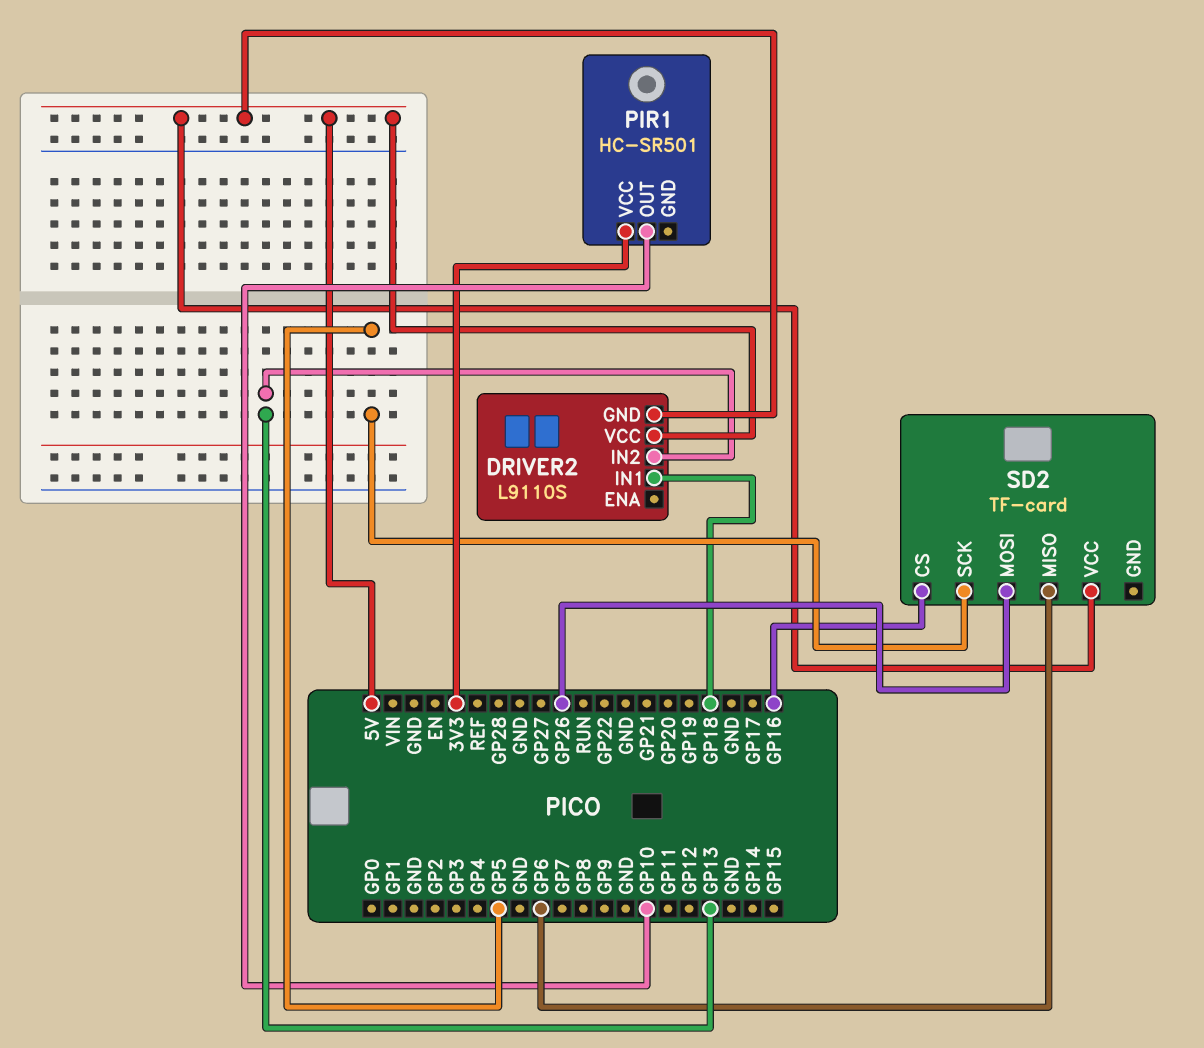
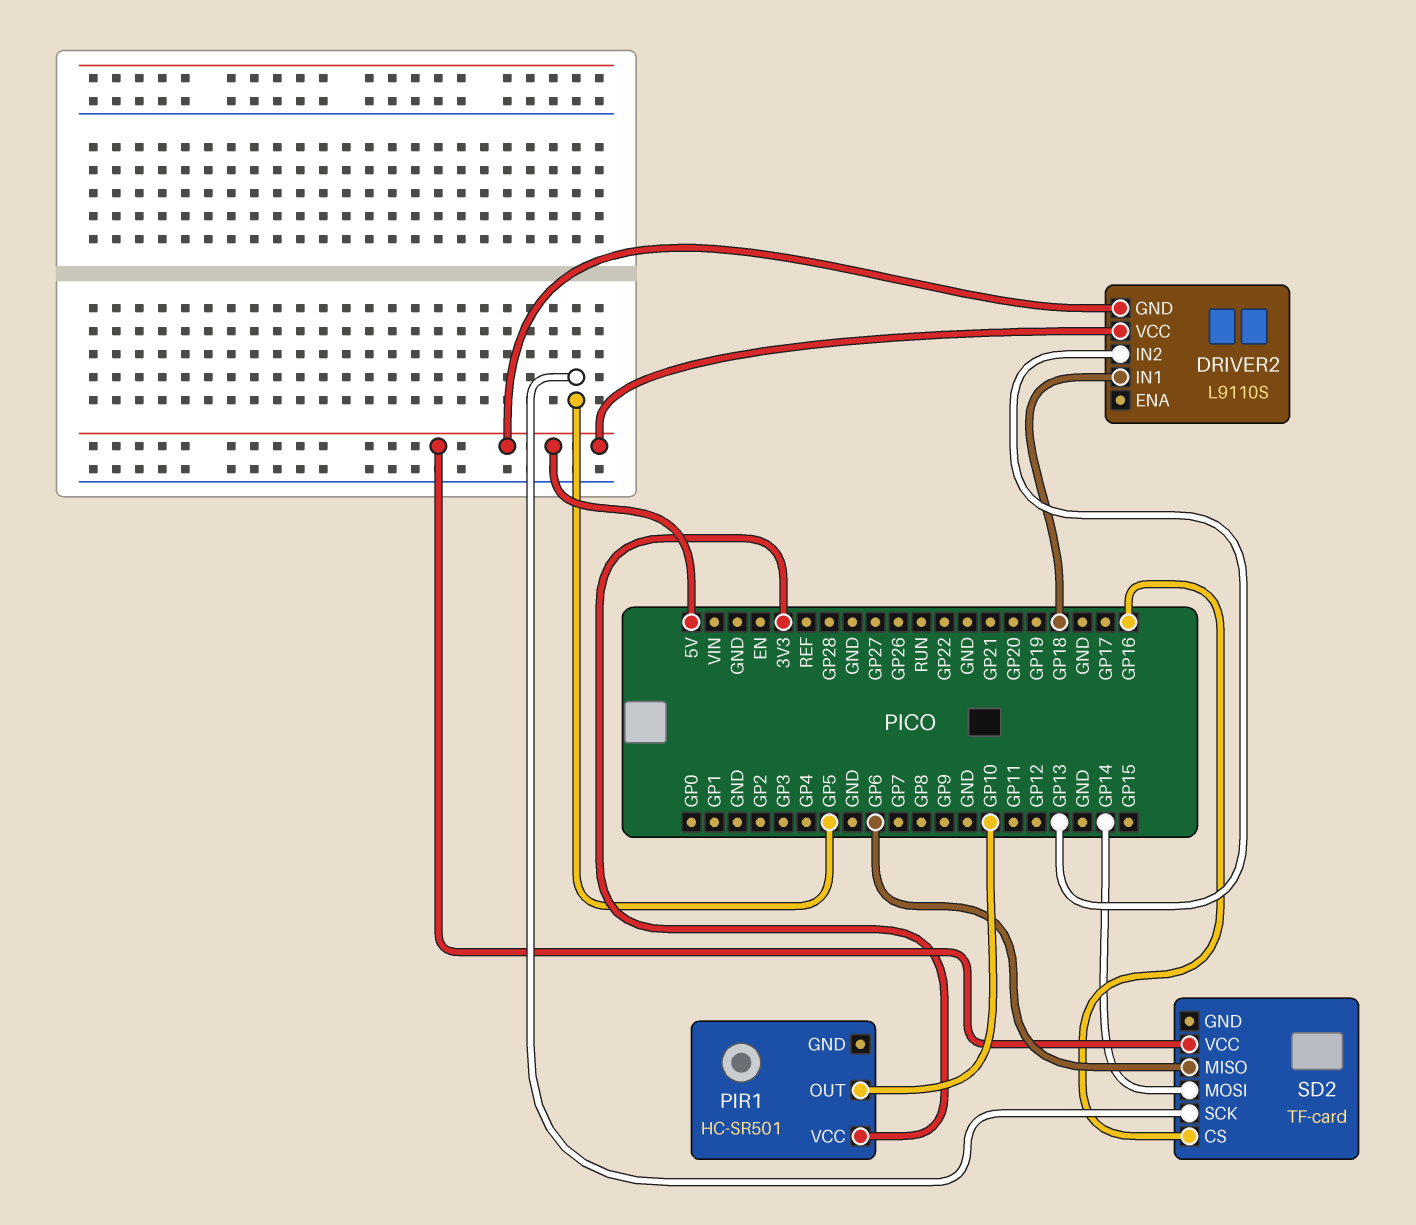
SD2 pin MOSI: GP26 -> GP14

